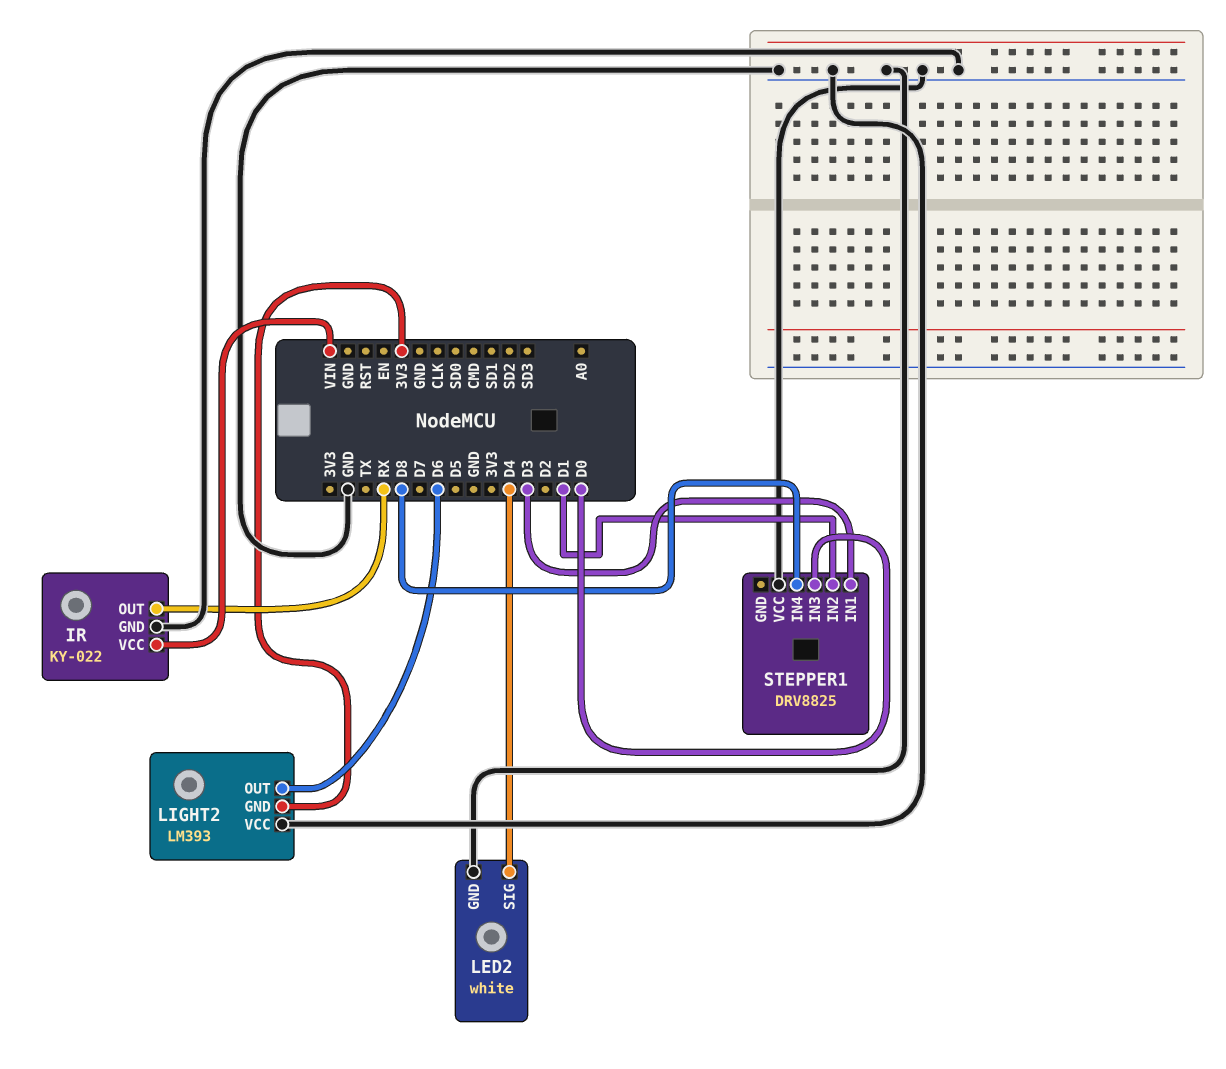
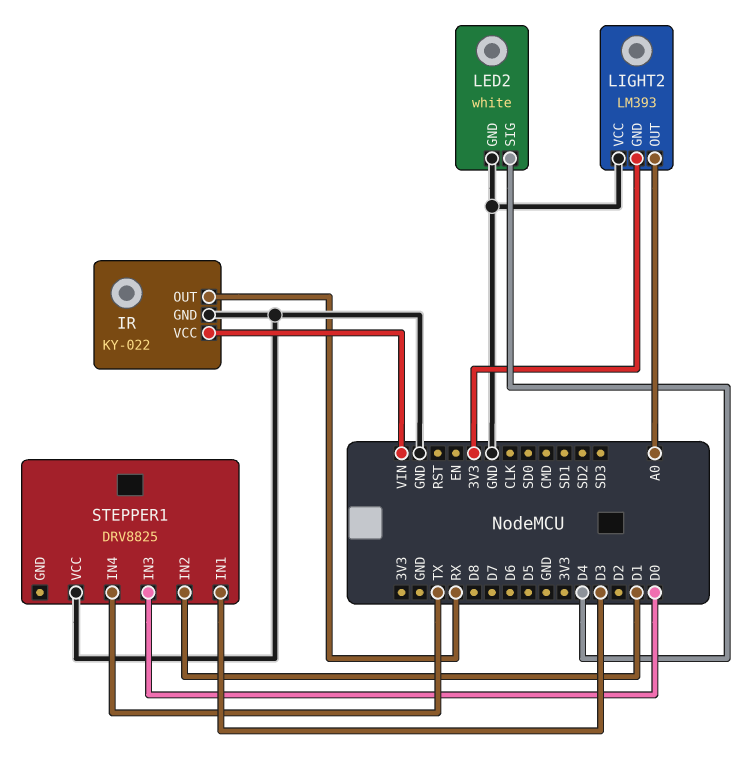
LIGHT2 pin OUT: D6 -> A0
STEPPER1 pin IN4: D8 -> TX

